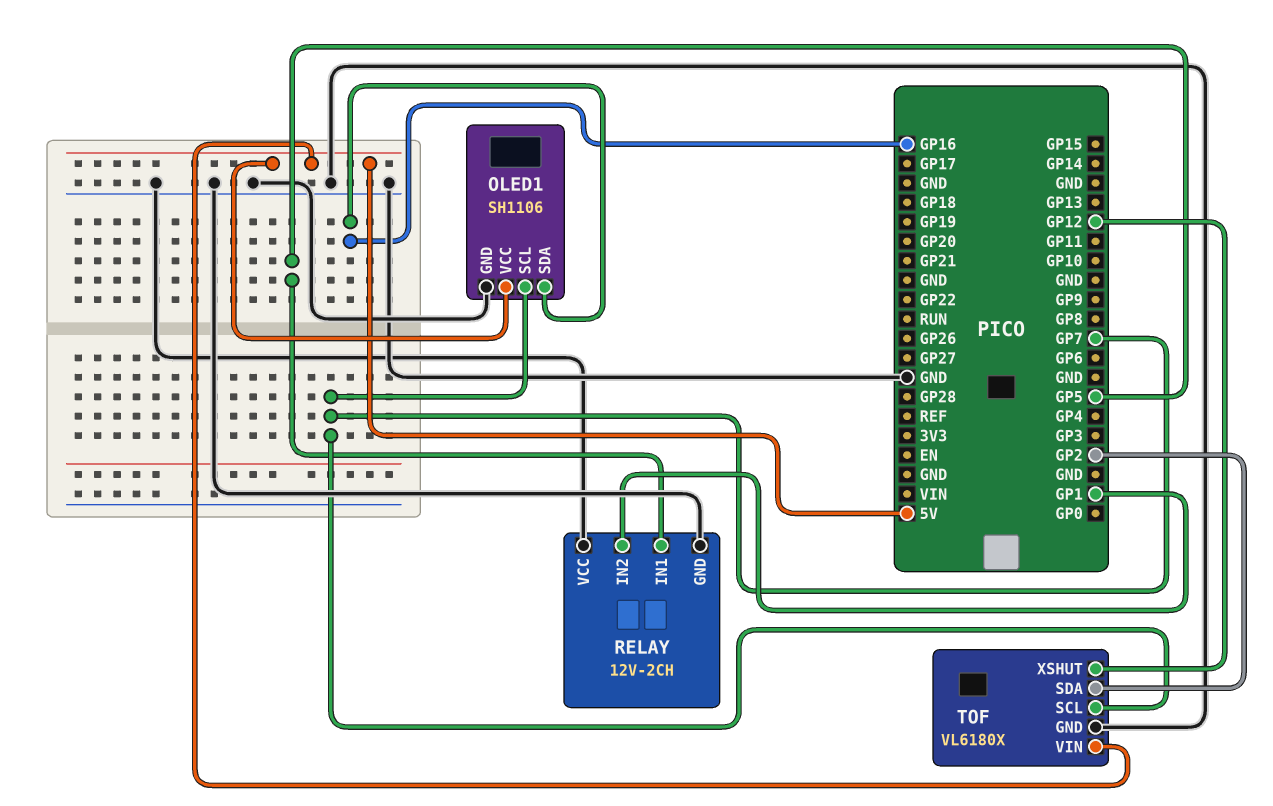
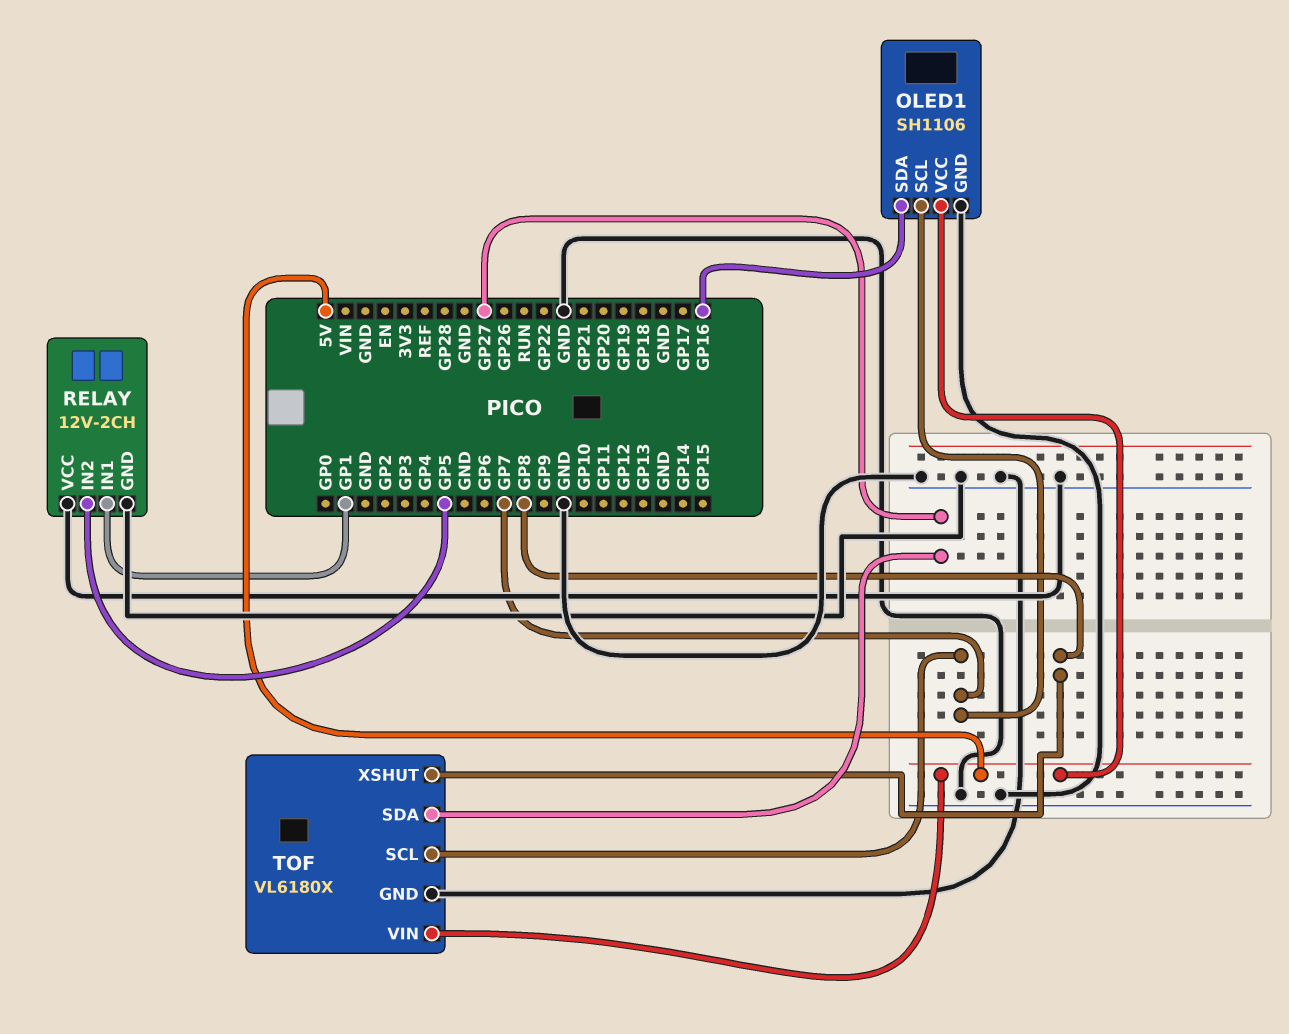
RELAY pin IN1: GP5 -> GP1
RELAY pin IN2: GP1 -> GP5
TOF pin SDA: GP2 -> GP27
TOF pin XSHUT: GP12 -> GP8

